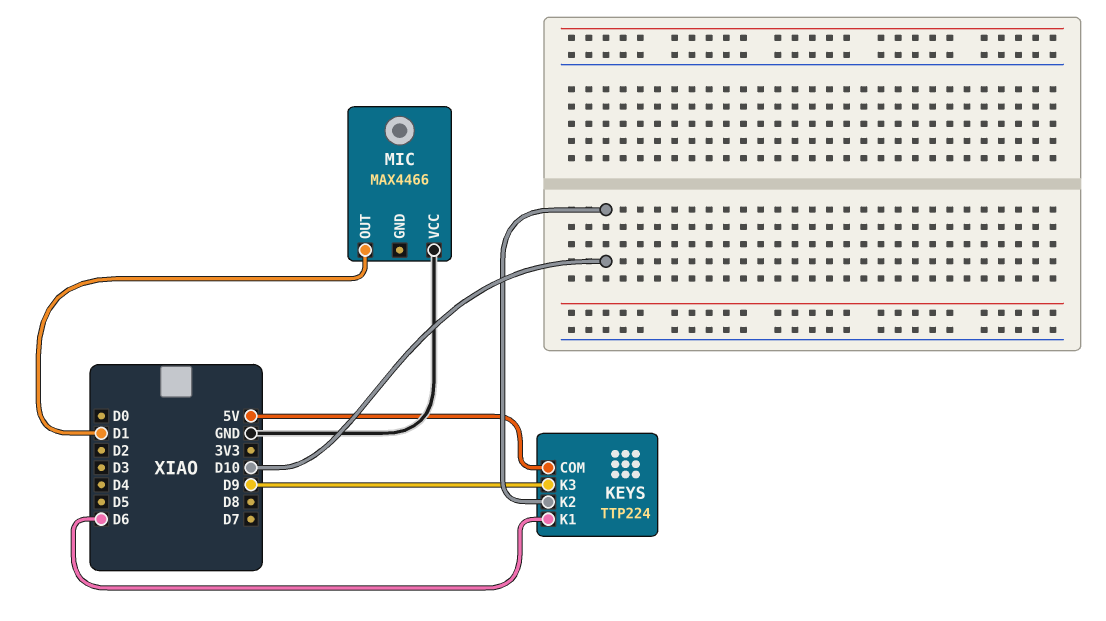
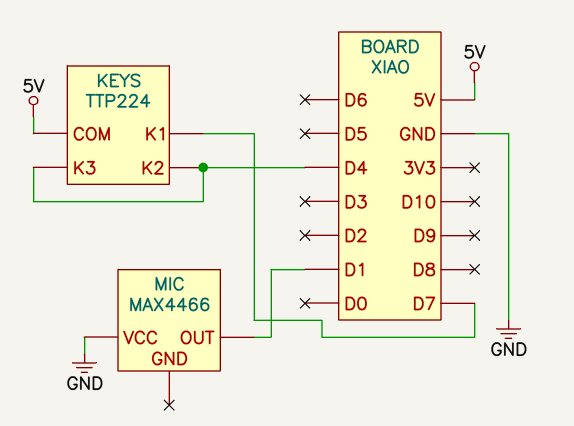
KEYS pin K1: D6 -> D7
KEYS pin K2: D10 -> D4
KEYS pin K3: D9 -> D4

